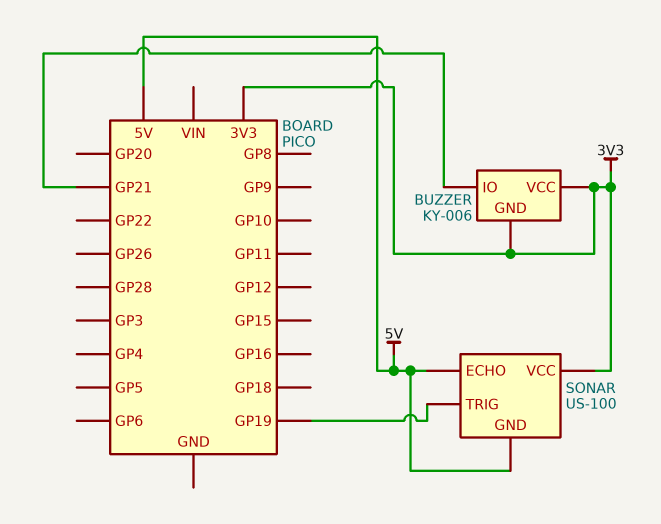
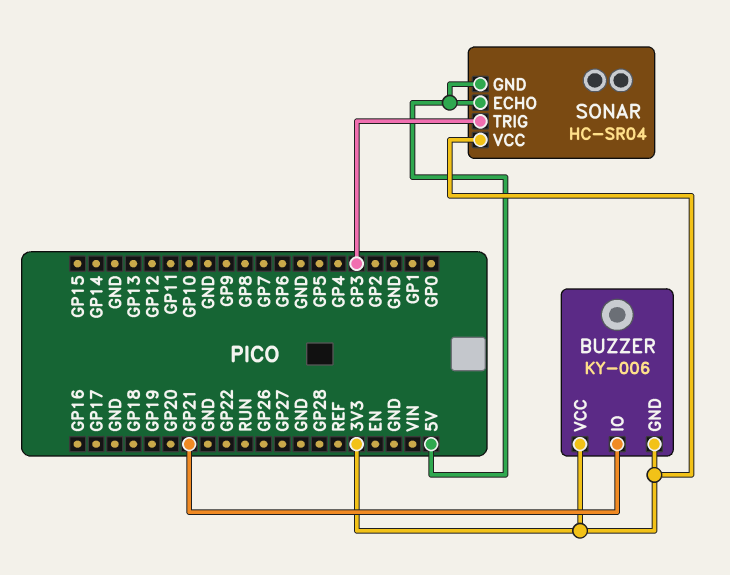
SONAR: US-100 -> HC-SR04
SONAR pin TRIG: GP19 -> GP3

